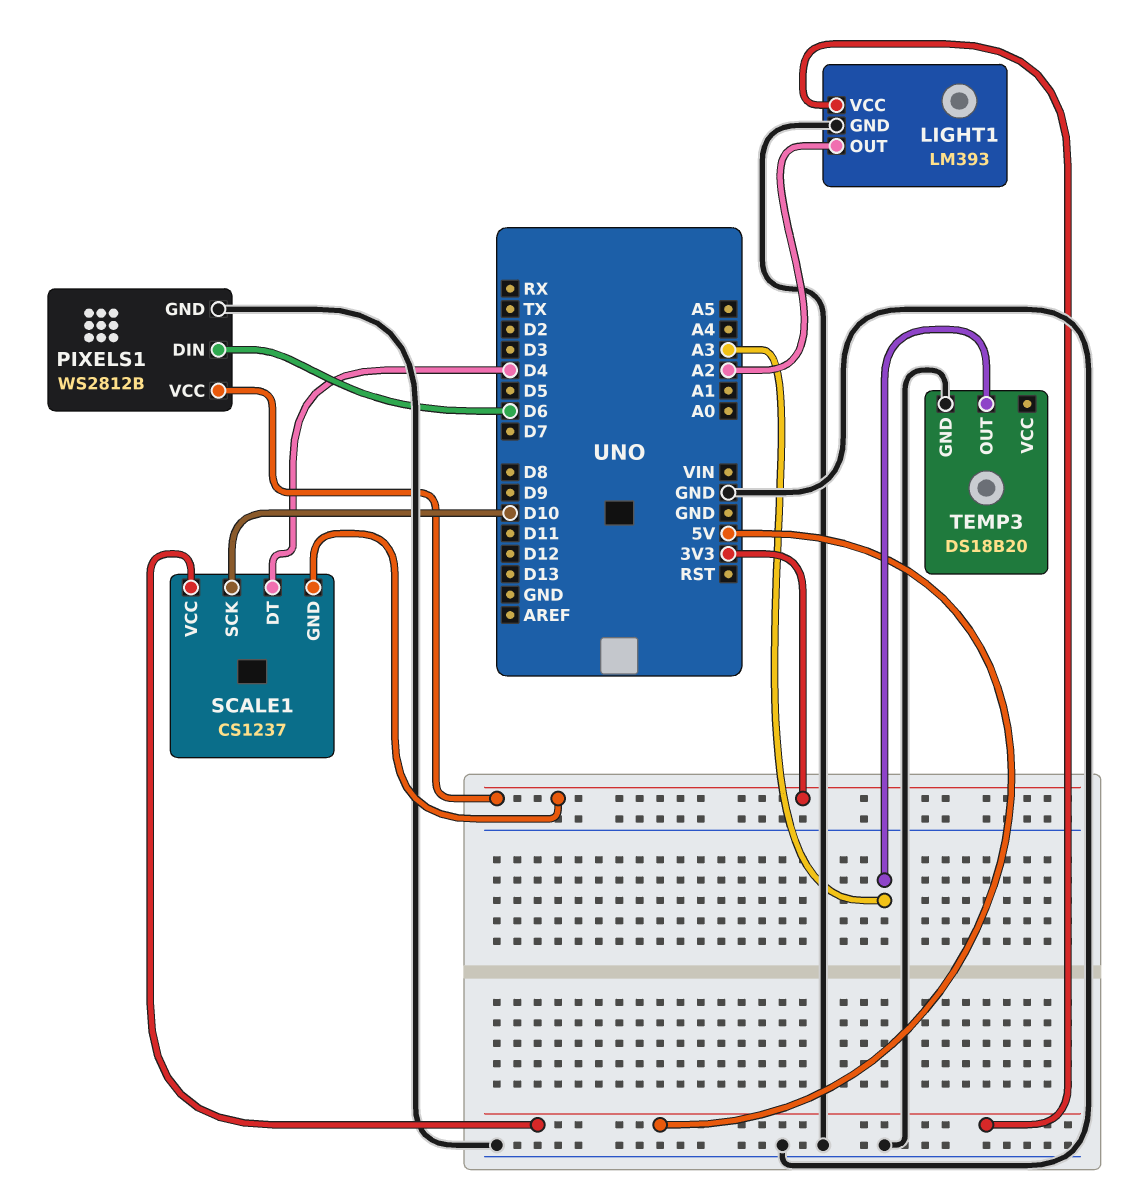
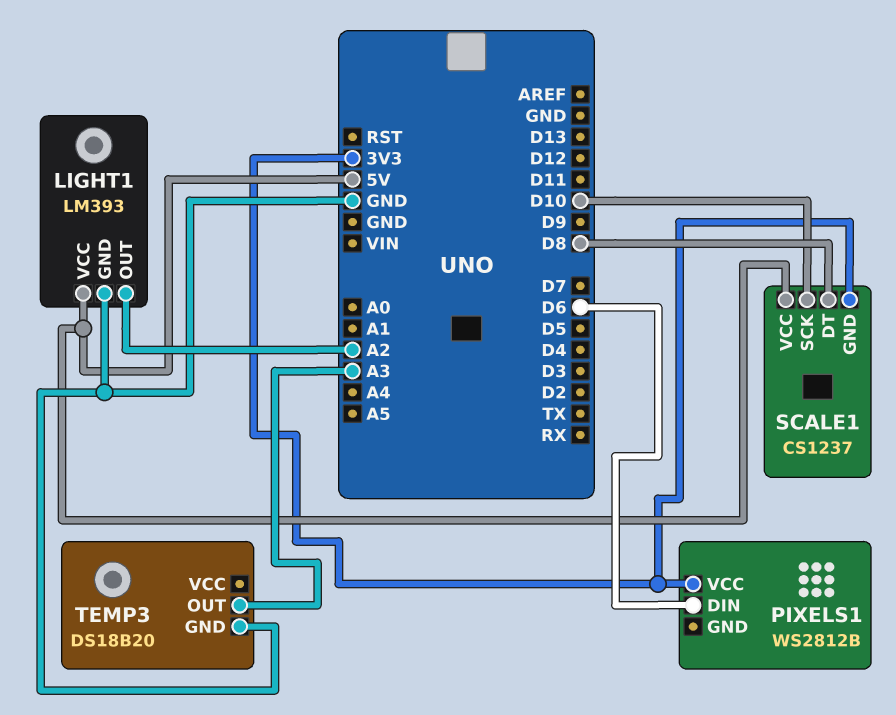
PIXELS1 pin GND: GND -> none
SCALE1 pin DT: D4 -> D8

